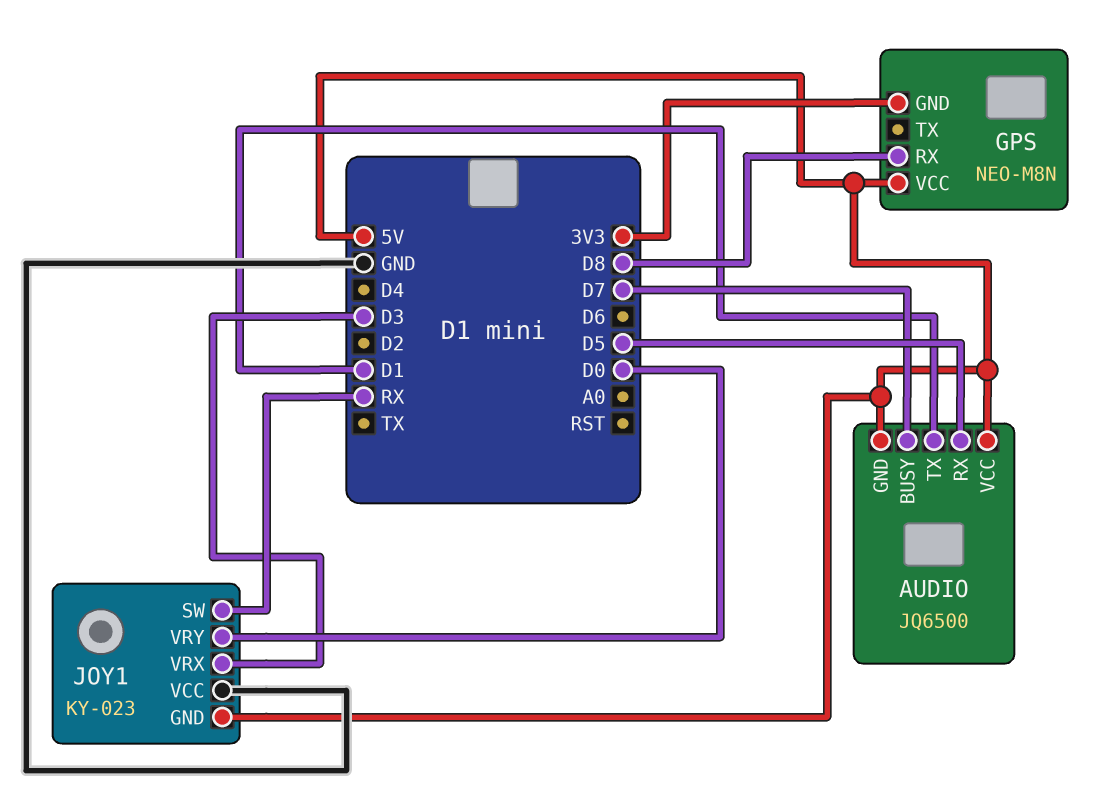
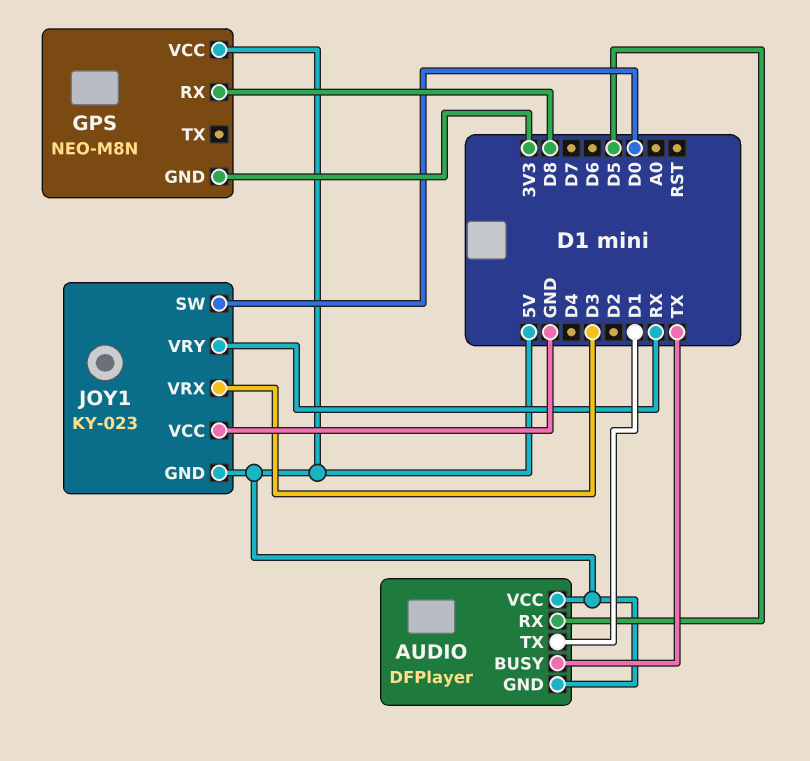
AUDIO: JQ6500 -> DFPlayer
AUDIO pin BUSY: D7 -> TX
JOY1 pin SW: RX -> D0
JOY1 pin VRY: D0 -> RX

